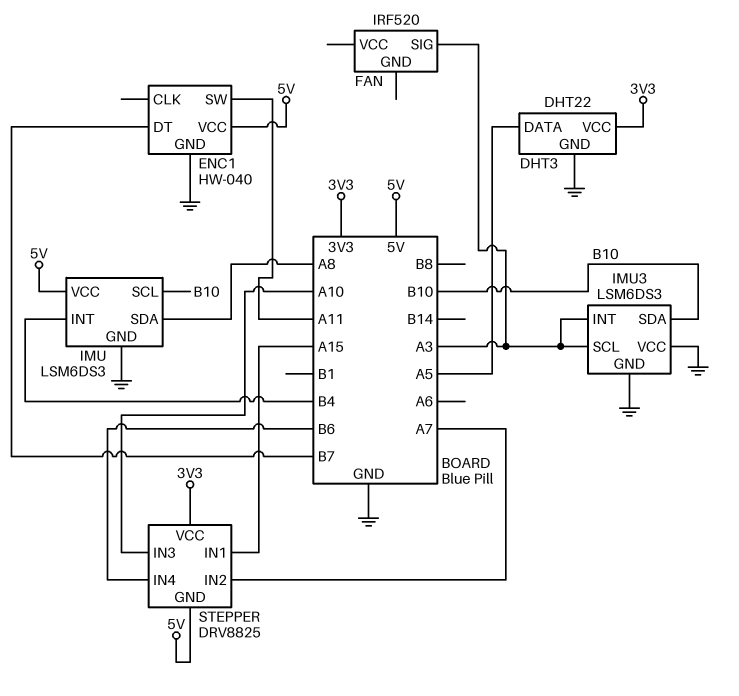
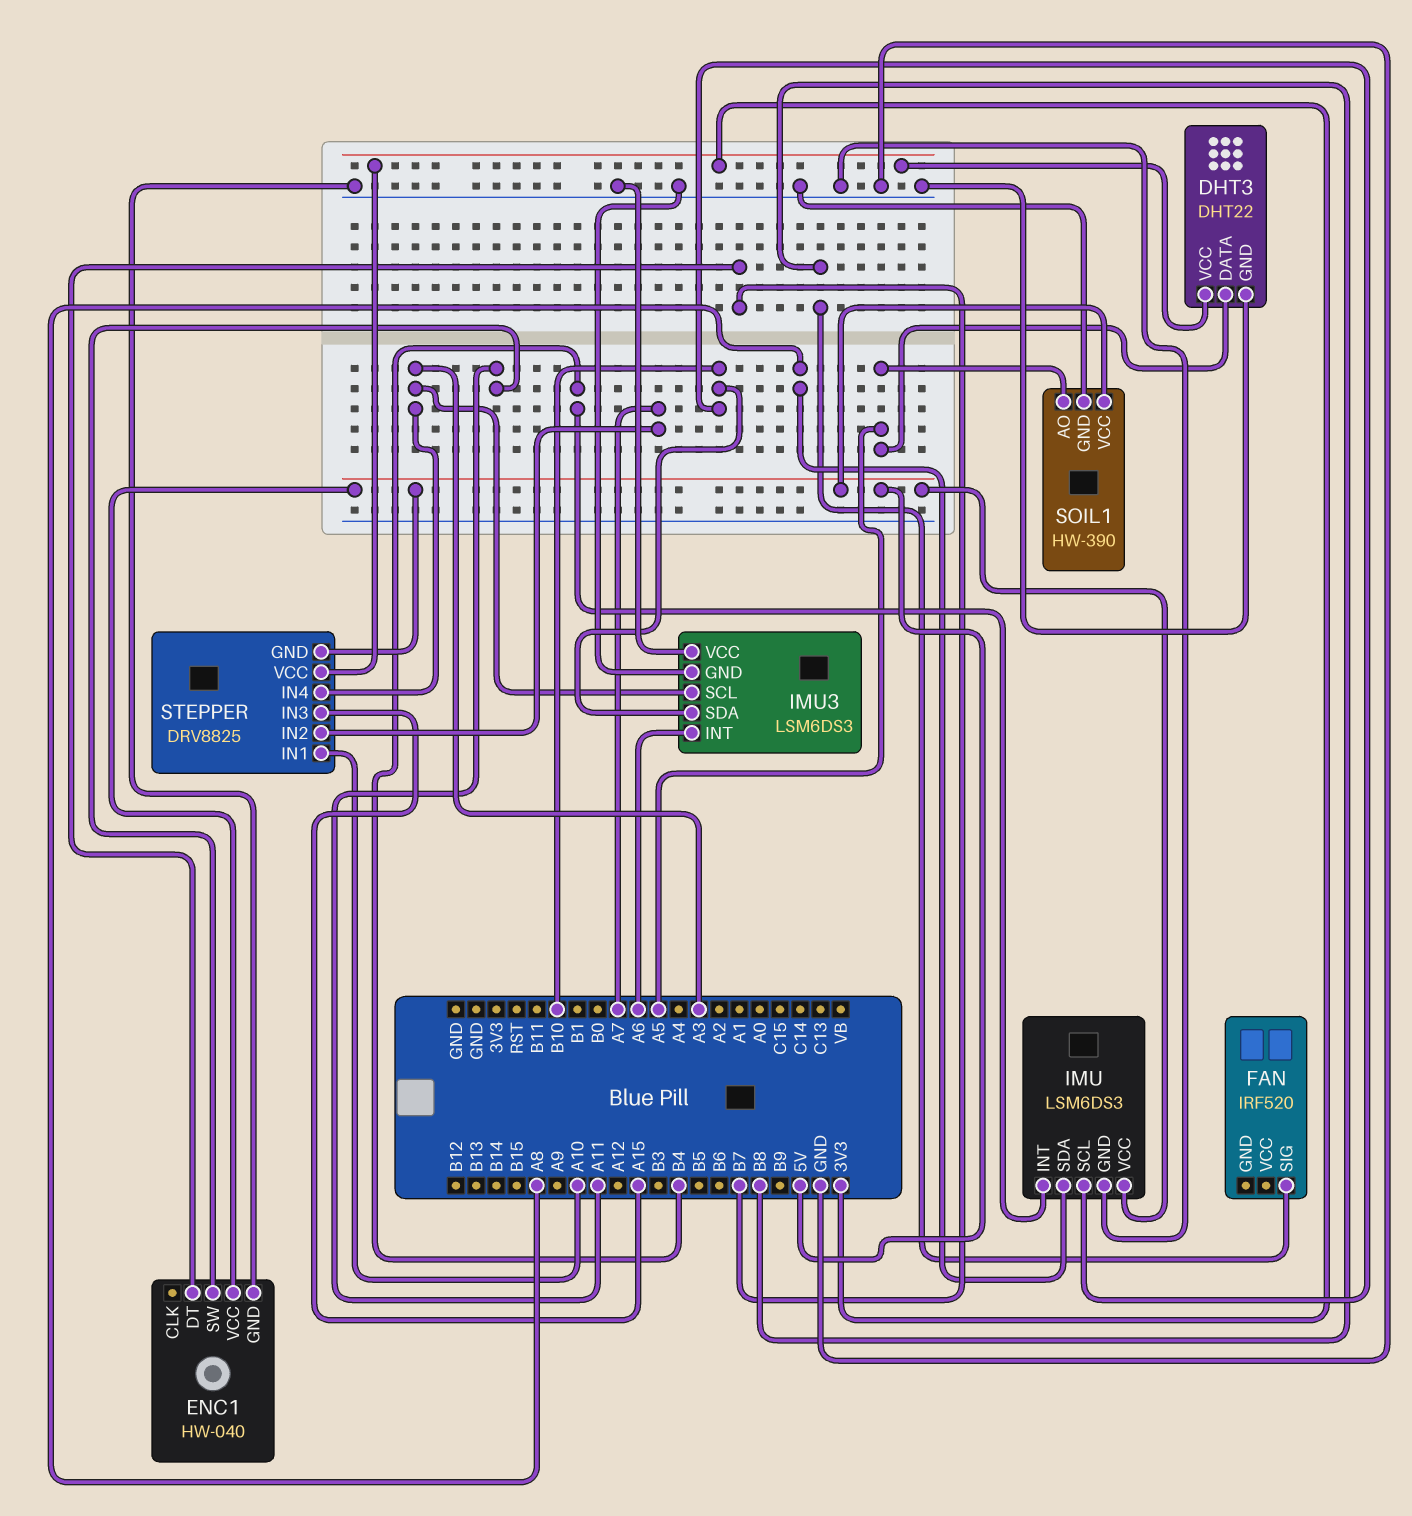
FAN pin SIG: A3 -> B8
IMU3 pin INT: A3 -> A6
SOIL1: none -> HW-390
SOIL1 pin AO: none -> A5
SOIL1 pin GND: none -> GND
SOIL1 pin VCC: none -> 5V
STEPPER pin IN1: A15 -> A10
STEPPER pin IN3: A10 -> A15
STEPPER pin IN4: B6 -> A3

